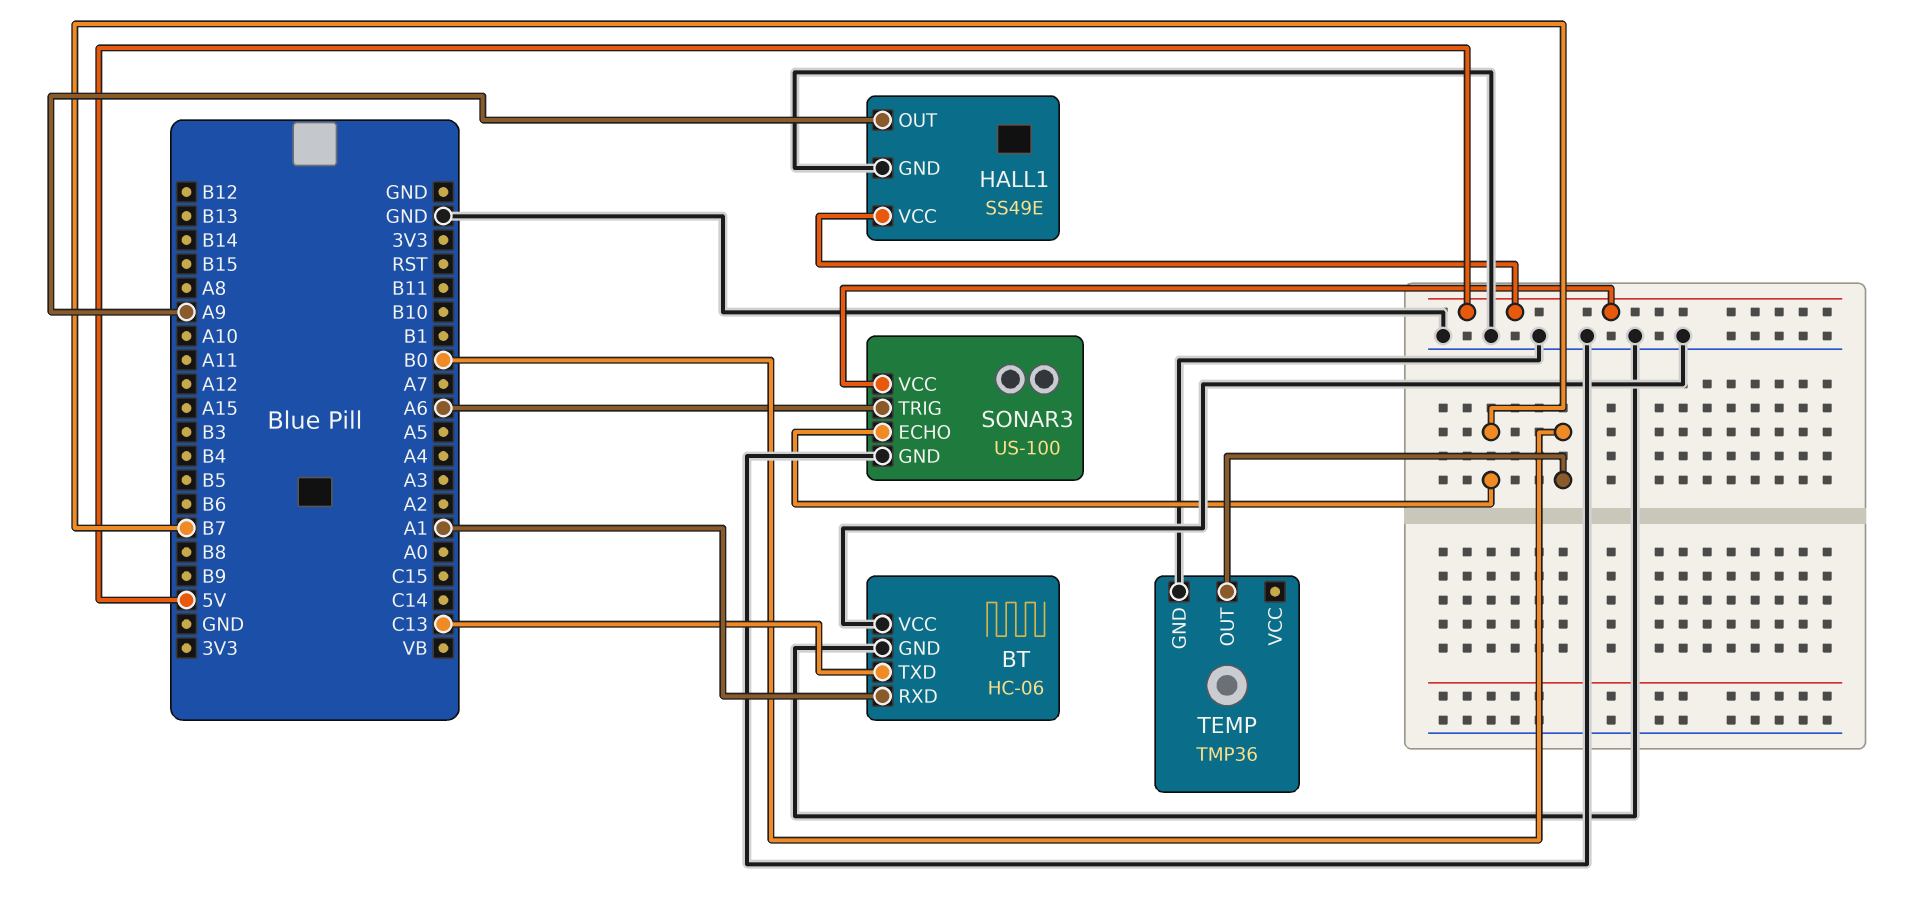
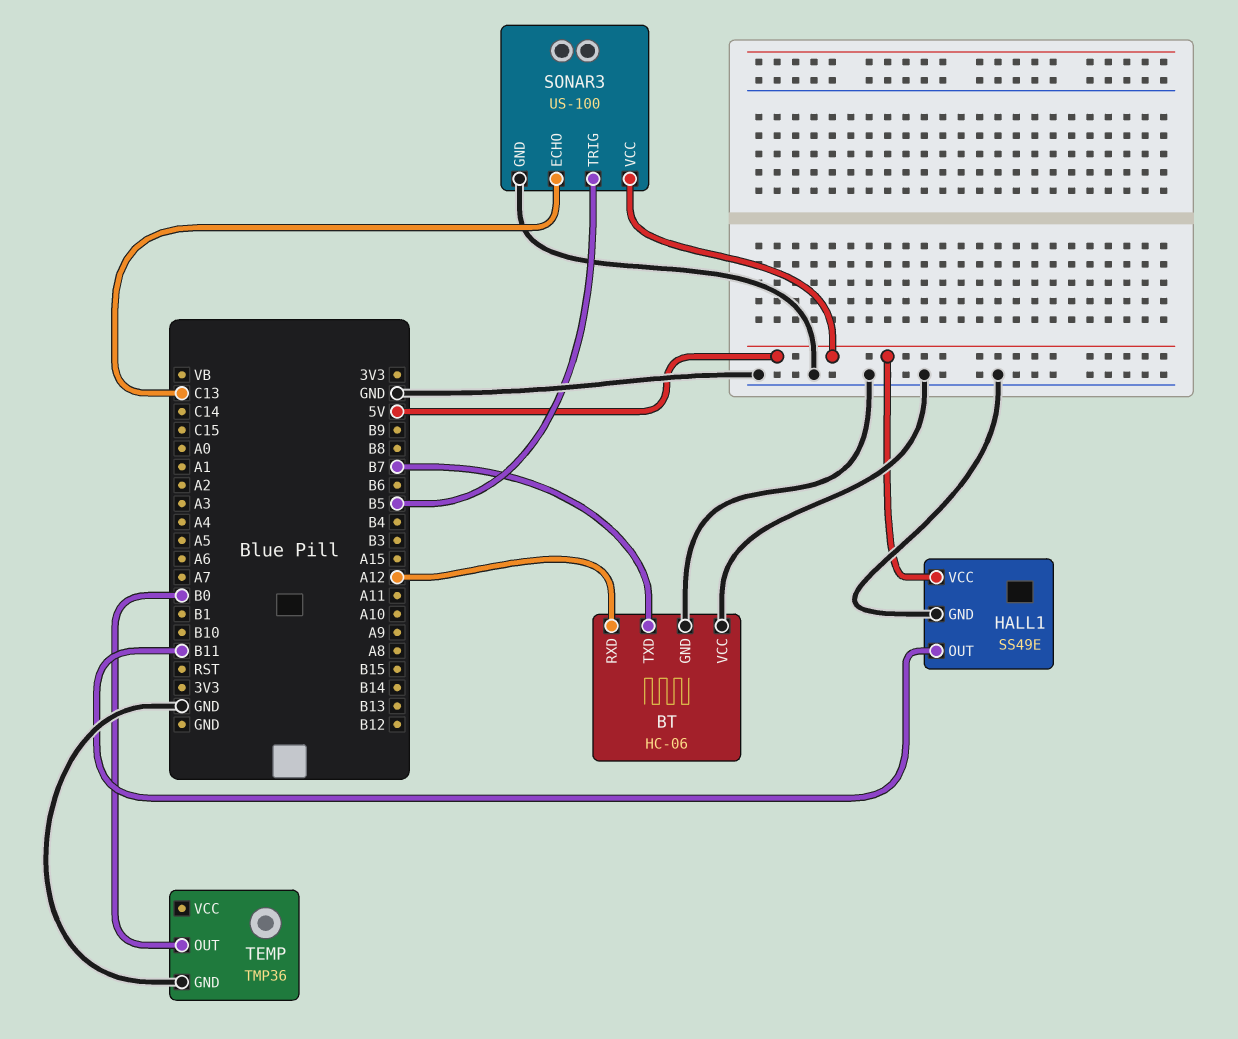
BT pin RXD: A1 -> A12
BT pin TXD: C13 -> B7
HALL1 pin OUT: A9 -> B11
SONAR3 pin ECHO: B7 -> C13
SONAR3 pin TRIG: A6 -> B5

